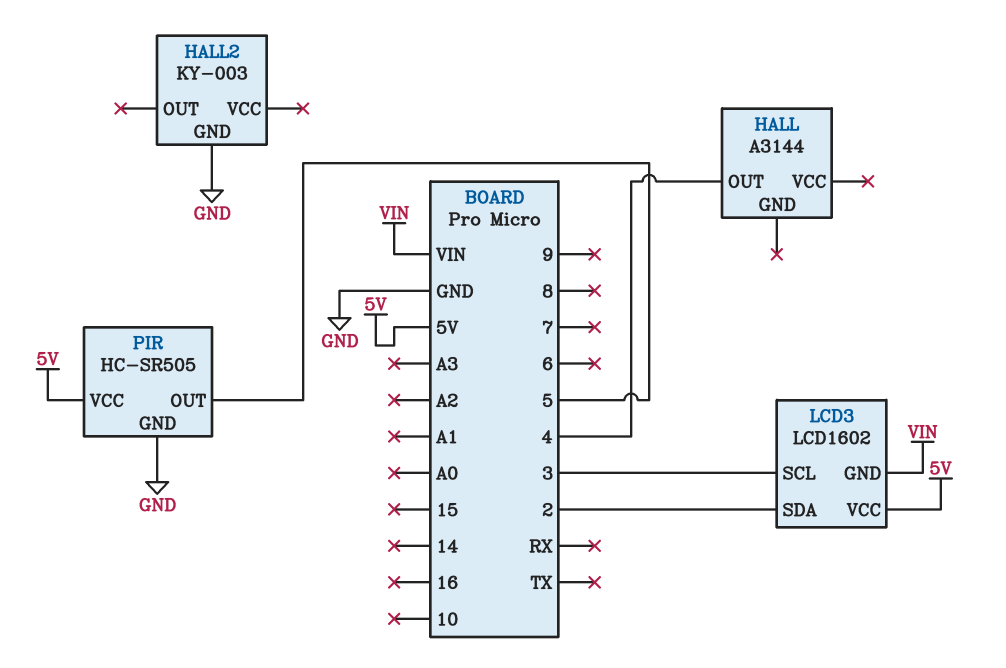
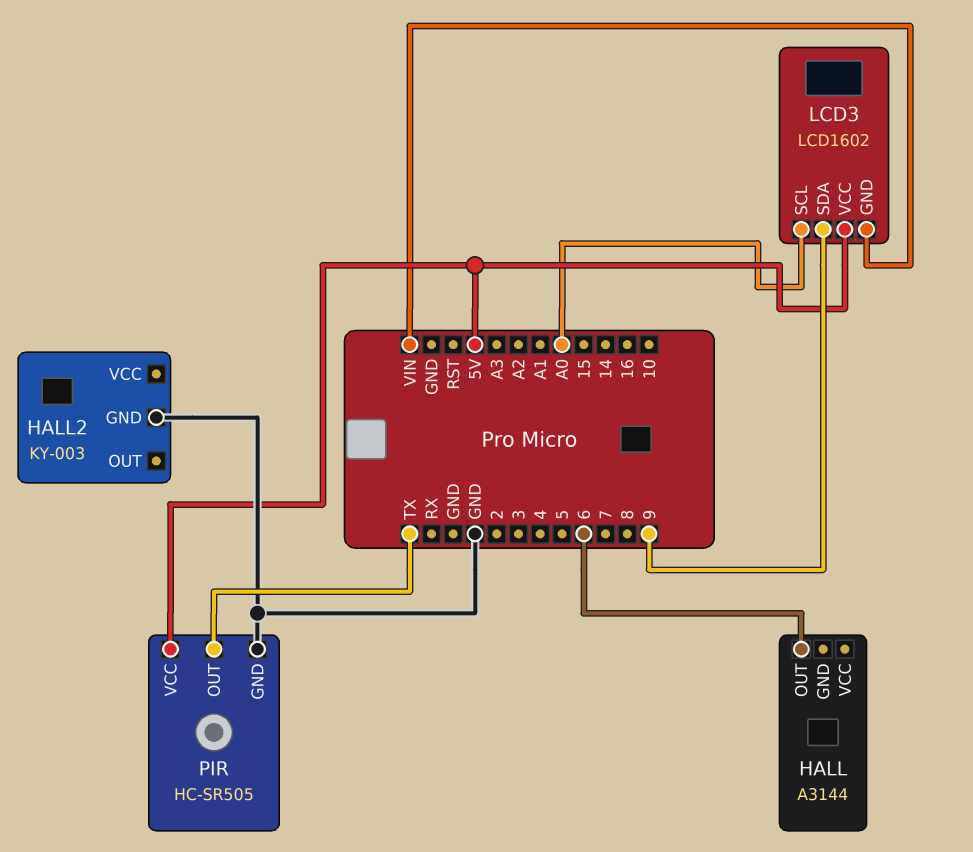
HALL pin OUT: 4 -> 6
LCD3 pin SCL: 3 -> A0
LCD3 pin SDA: 2 -> 9
PIR pin OUT: 5 -> TX

